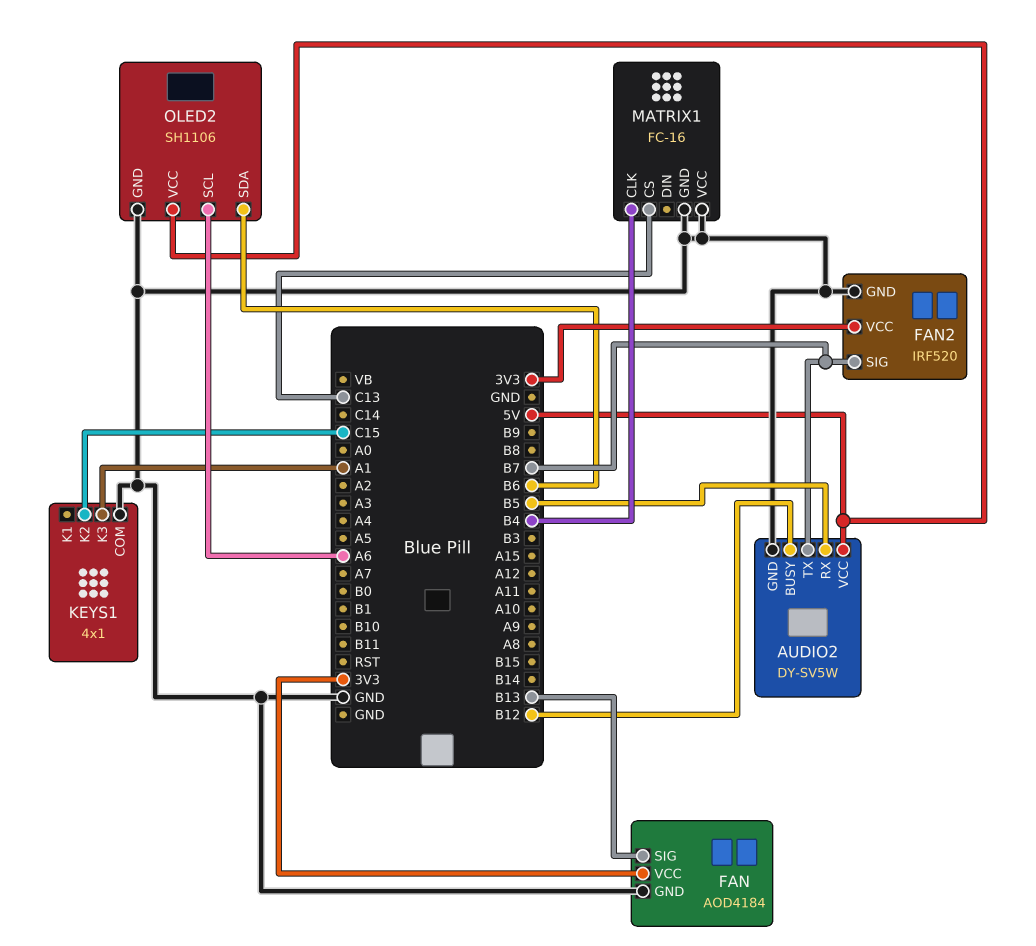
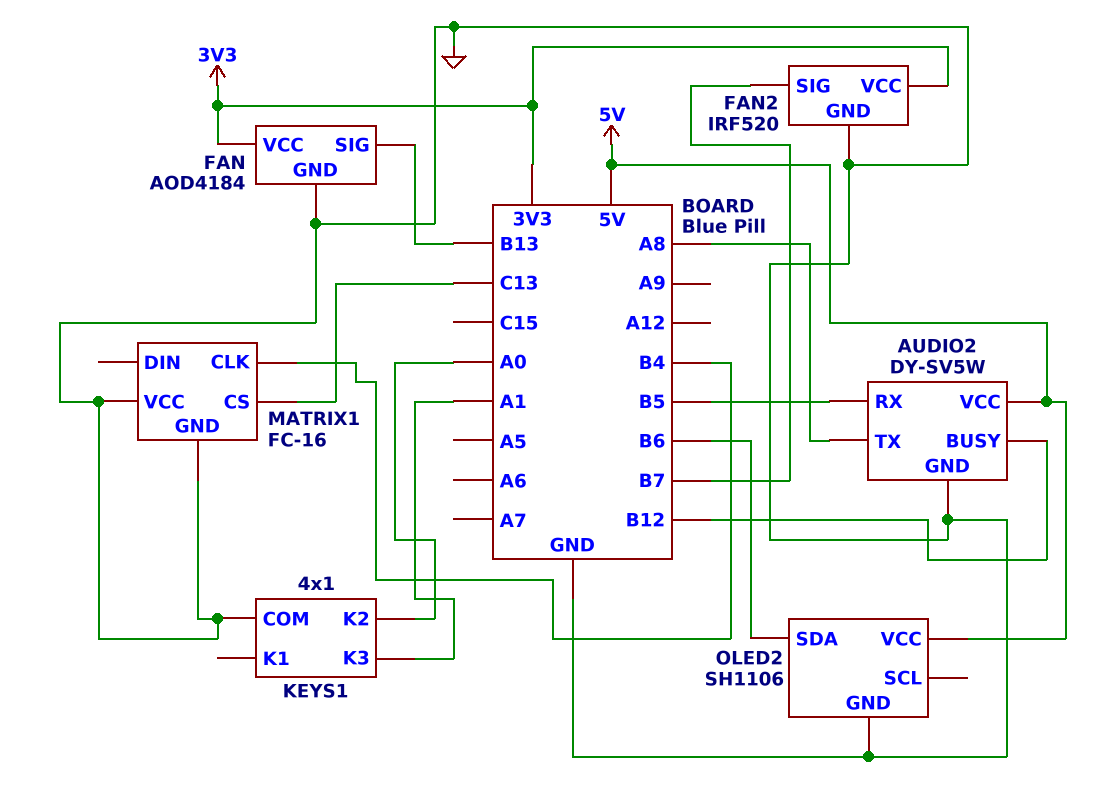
AUDIO2 pin TX: B7 -> A8
KEYS1 pin K2: C15 -> A0
OLED2 pin SCL: A6 -> none

